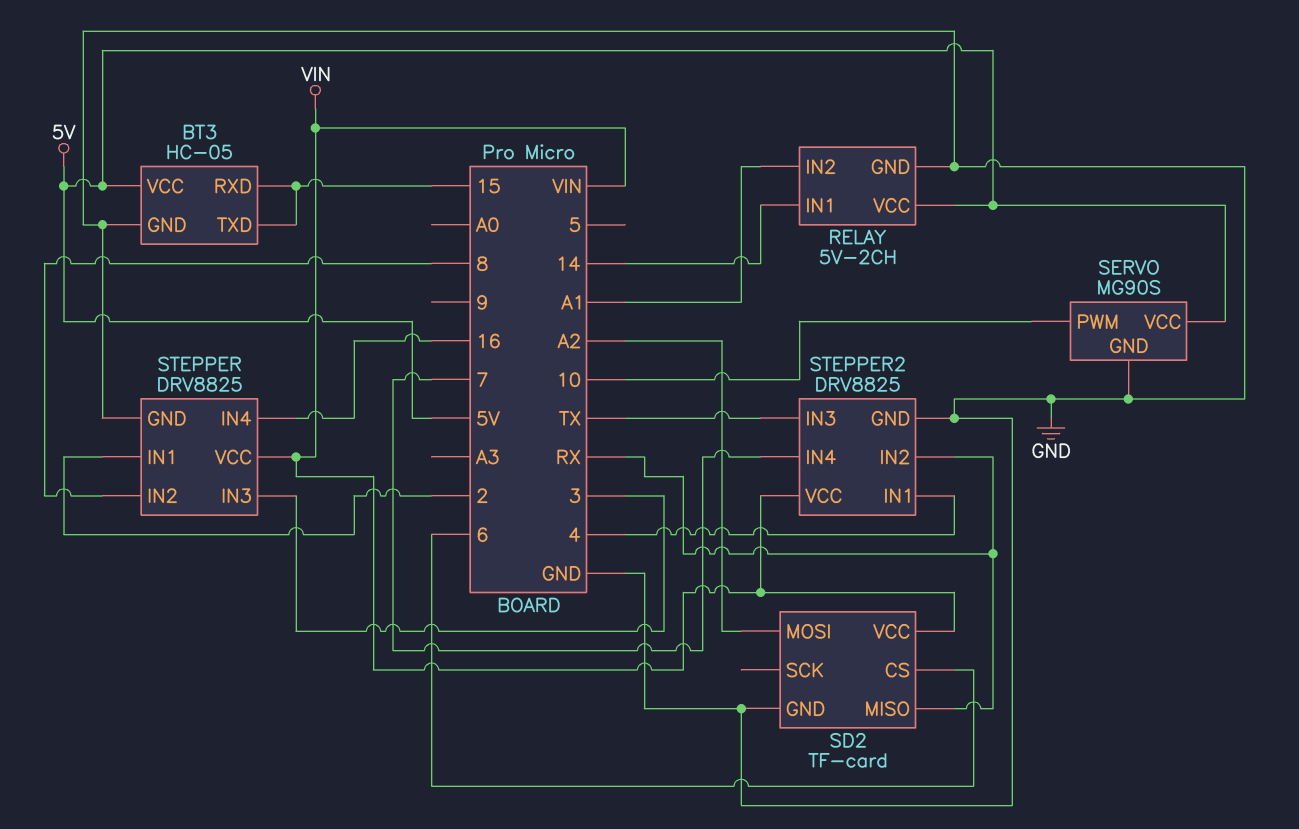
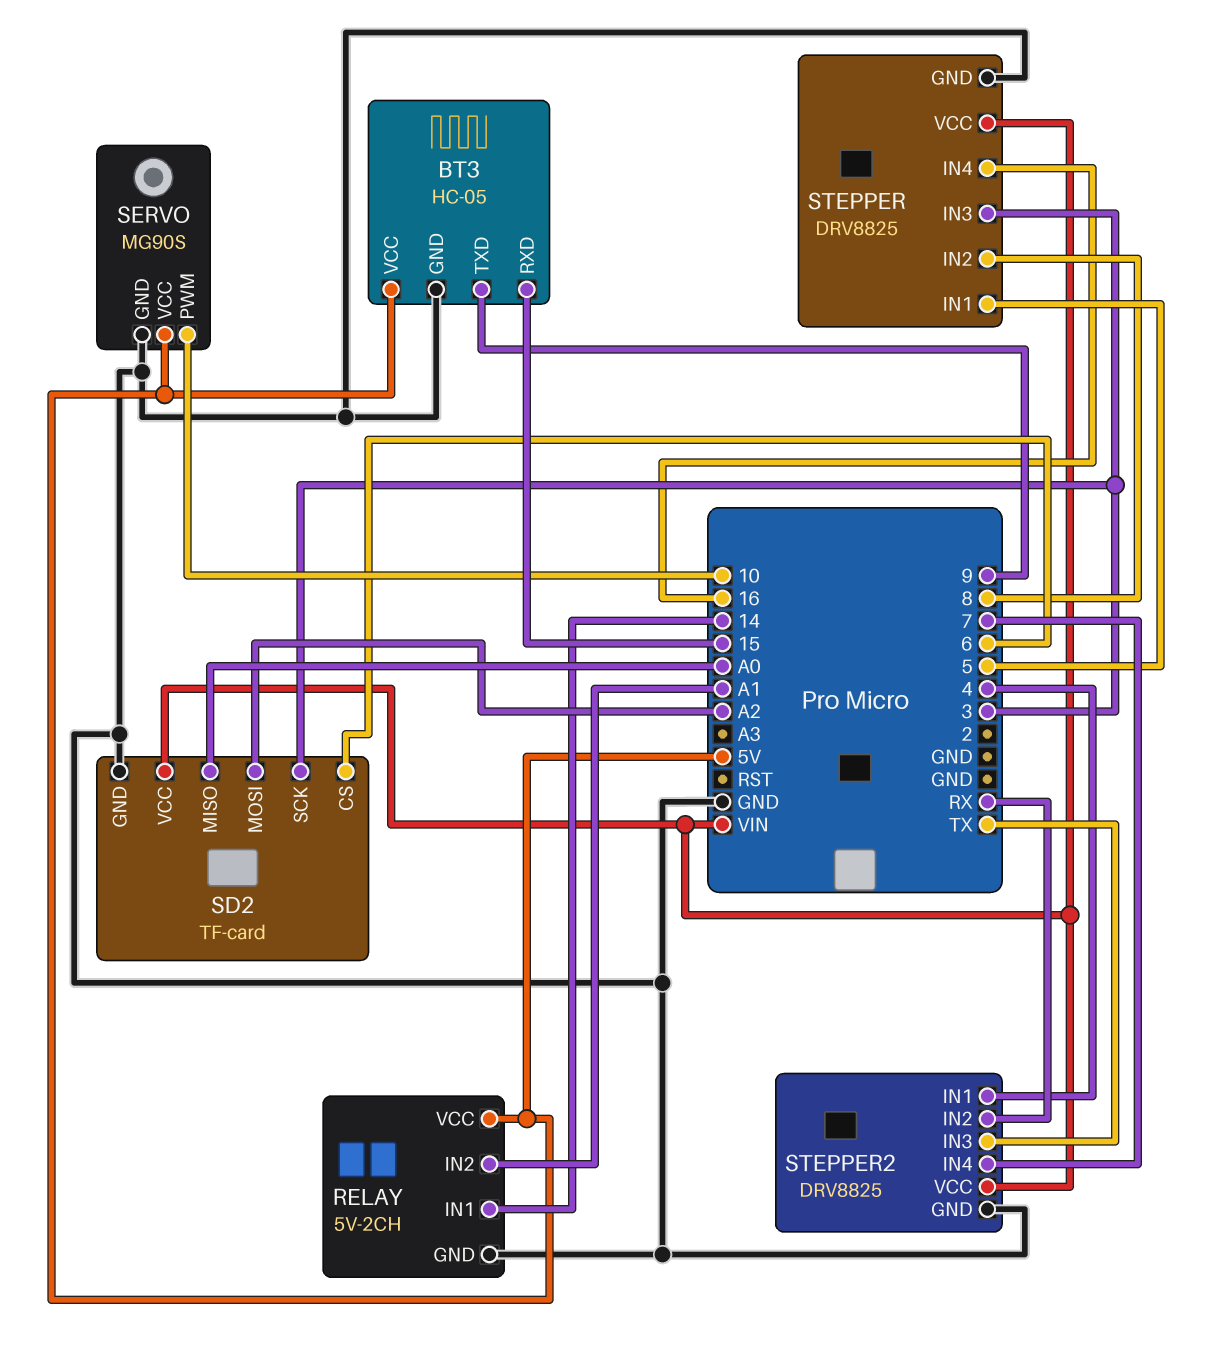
BT3 pin TXD: 15 -> 9
SD2 pin MISO: RX -> A0
SD2 pin SCK: none -> 3
STEPPER pin IN1: 2 -> 5

